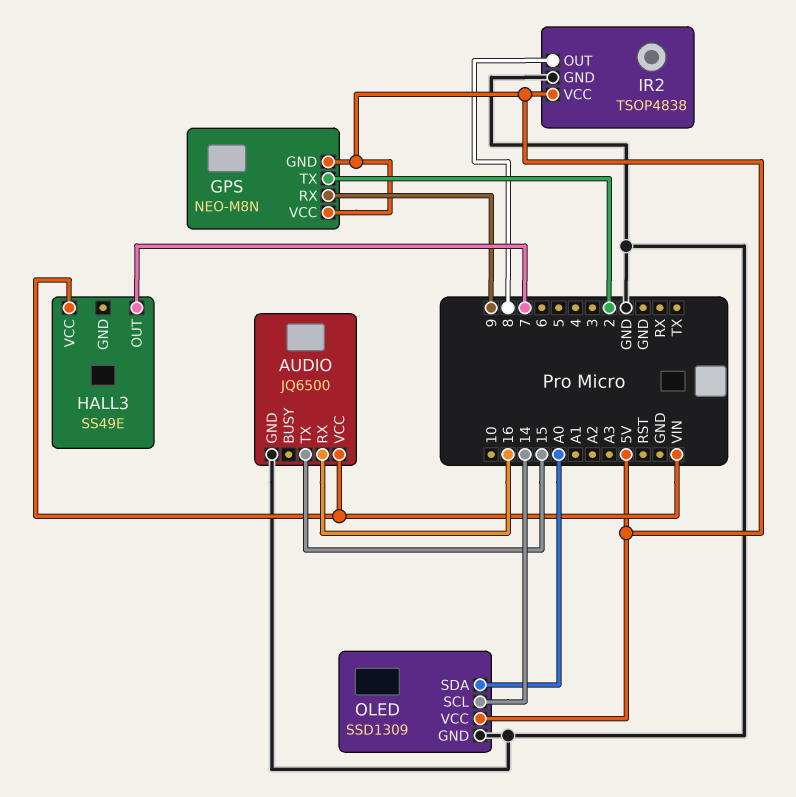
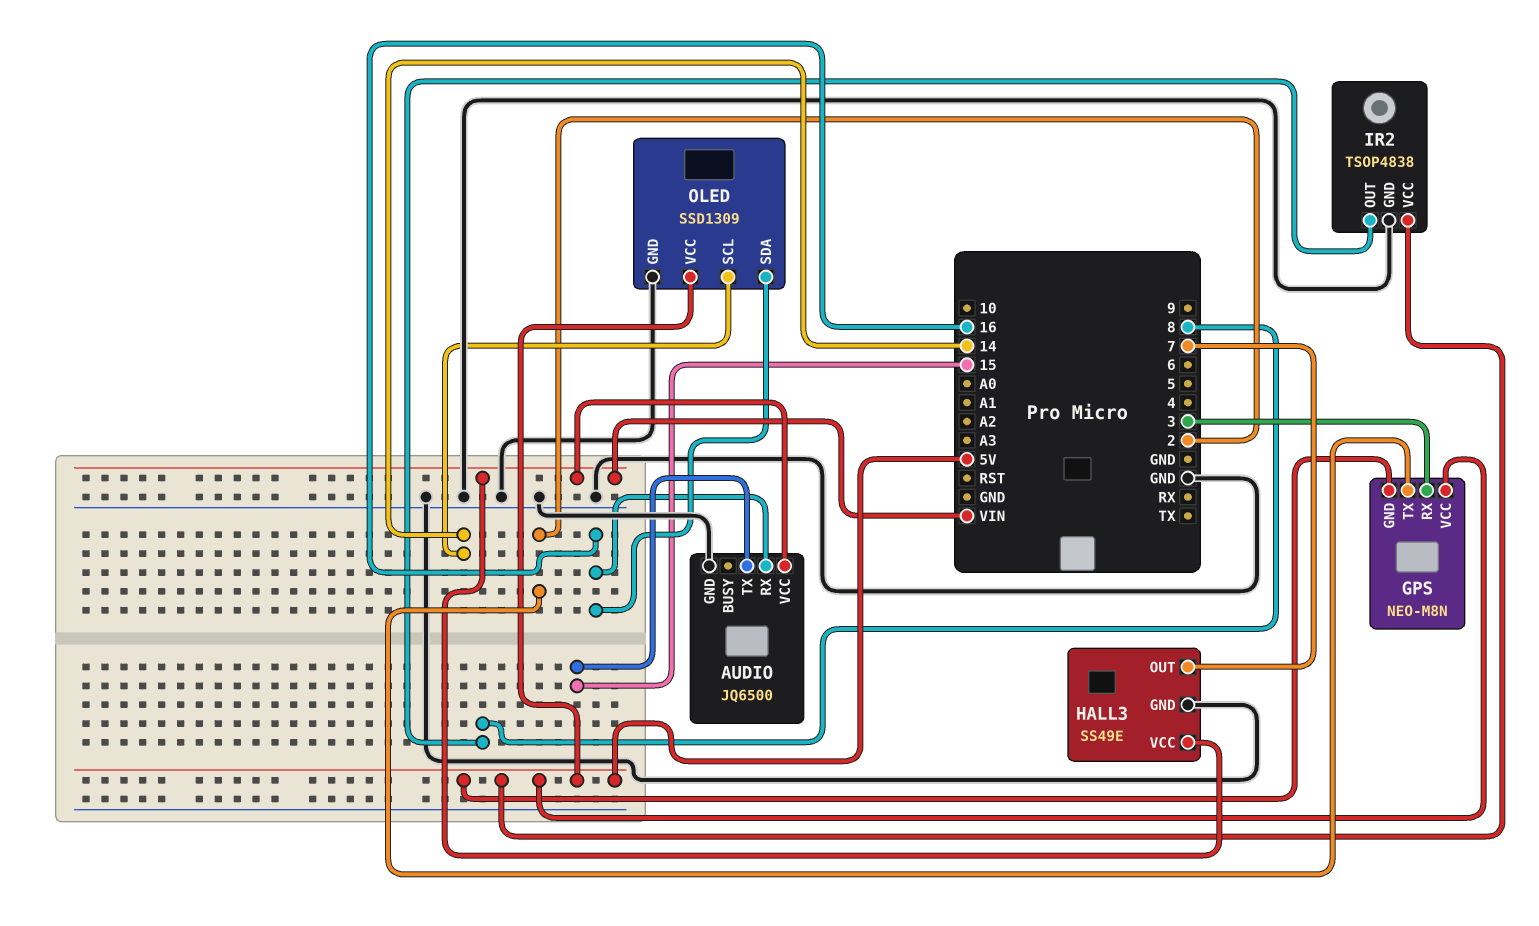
GPS pin RX: 9 -> 3
HALL3 pin GND: none -> GND
OLED pin SDA: A0 -> 16

